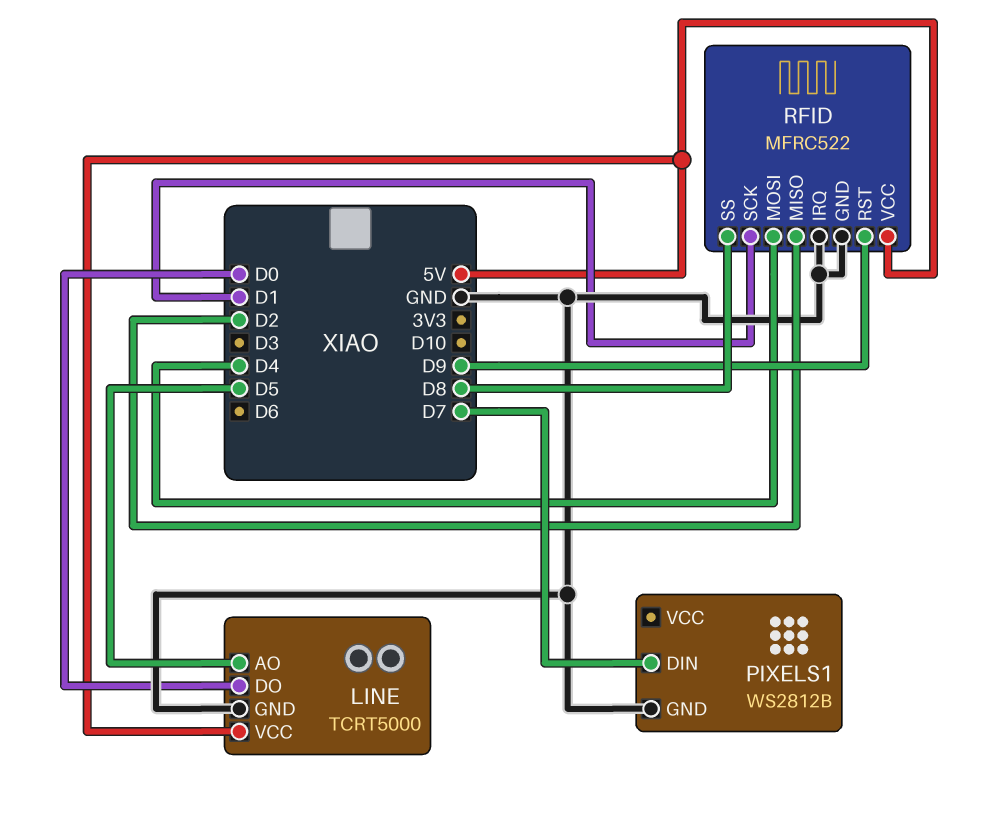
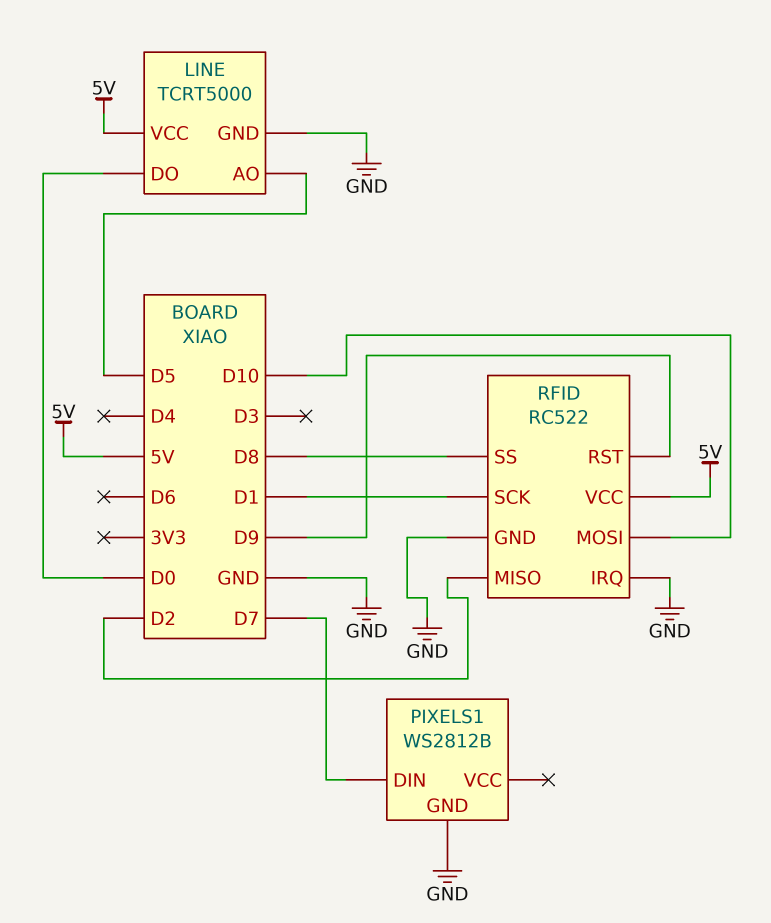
RFID: MFRC522 -> RC522
RFID pin MOSI: D4 -> D10

